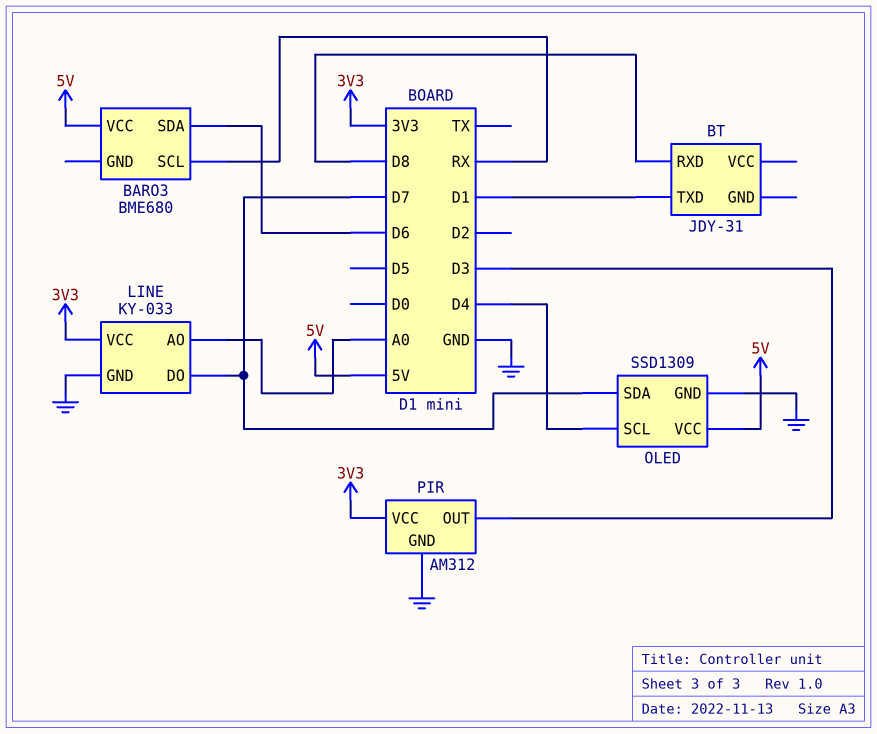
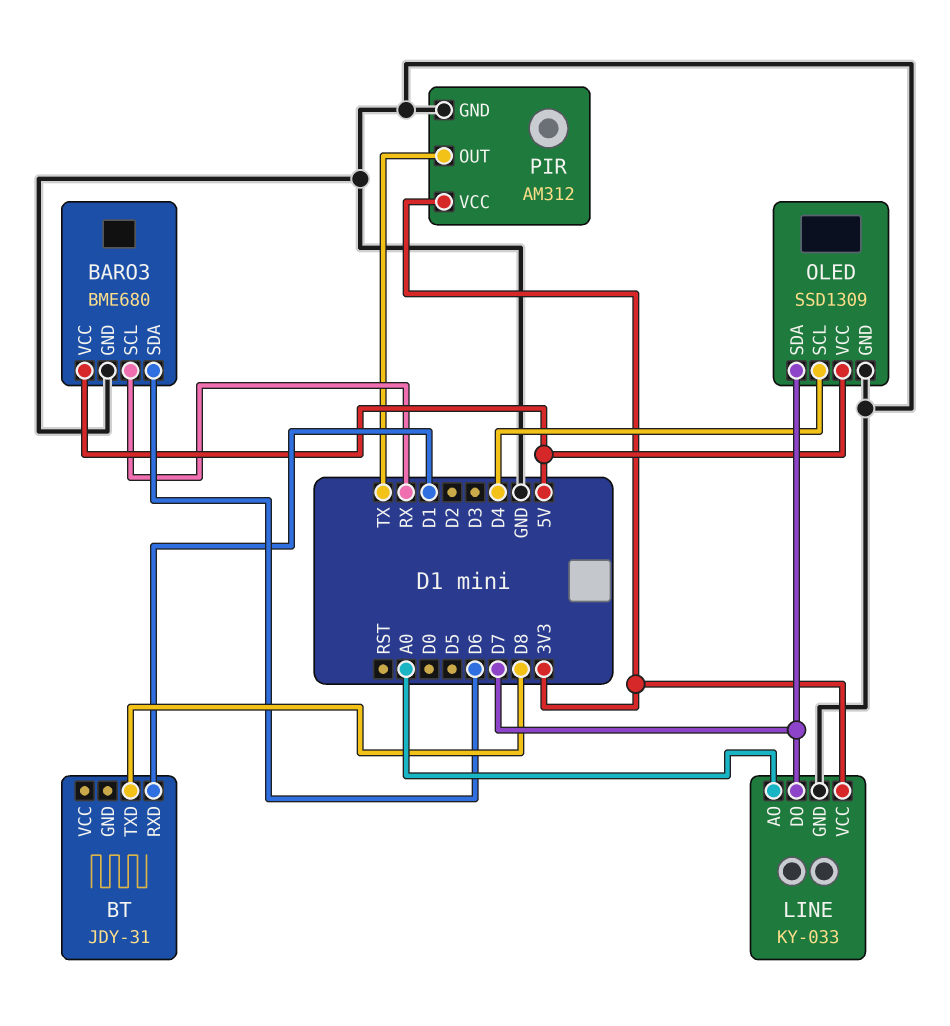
BARO3 pin GND: none -> GND
BT pin RXD: D8 -> D1
BT pin TXD: D1 -> D8
PIR pin OUT: D3 -> TX

